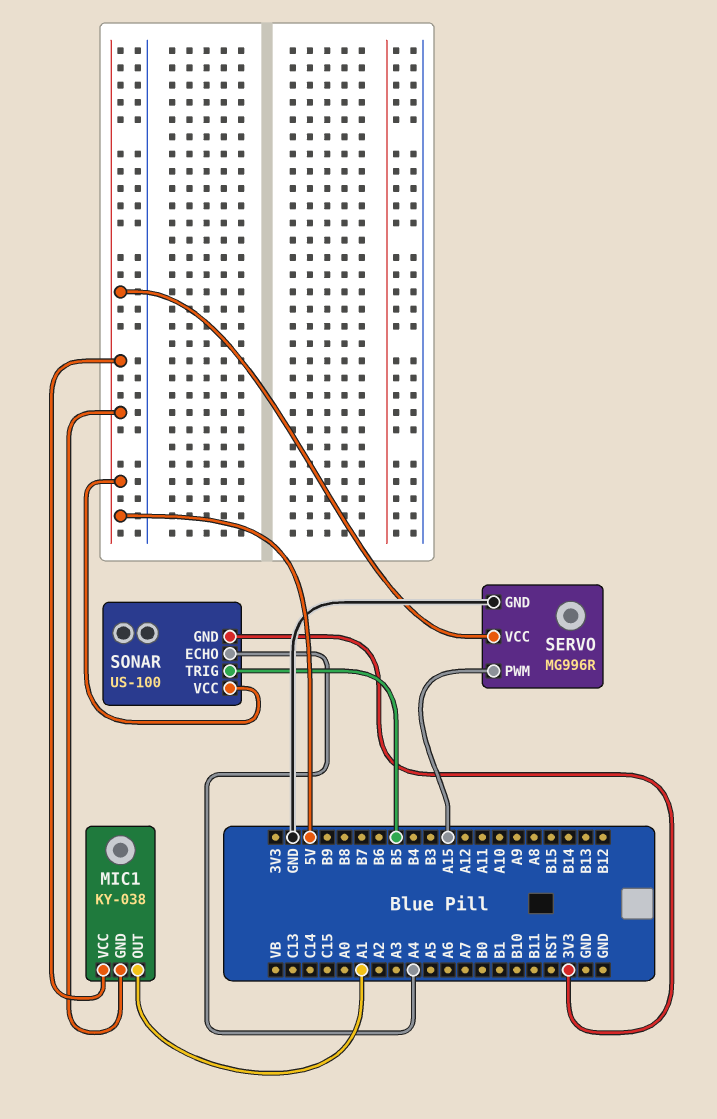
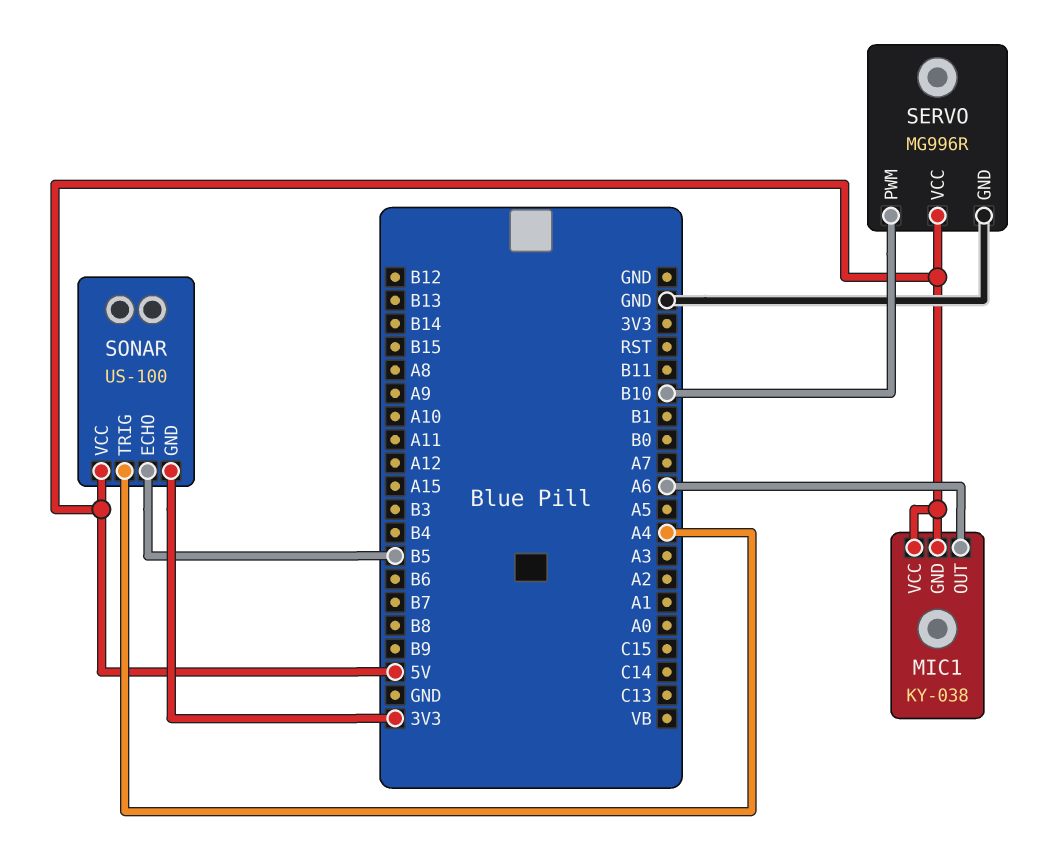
MIC1 pin OUT: A1 -> A6
SERVO pin PWM: A15 -> B10
SONAR pin ECHO: A4 -> B5
SONAR pin TRIG: B5 -> A4

